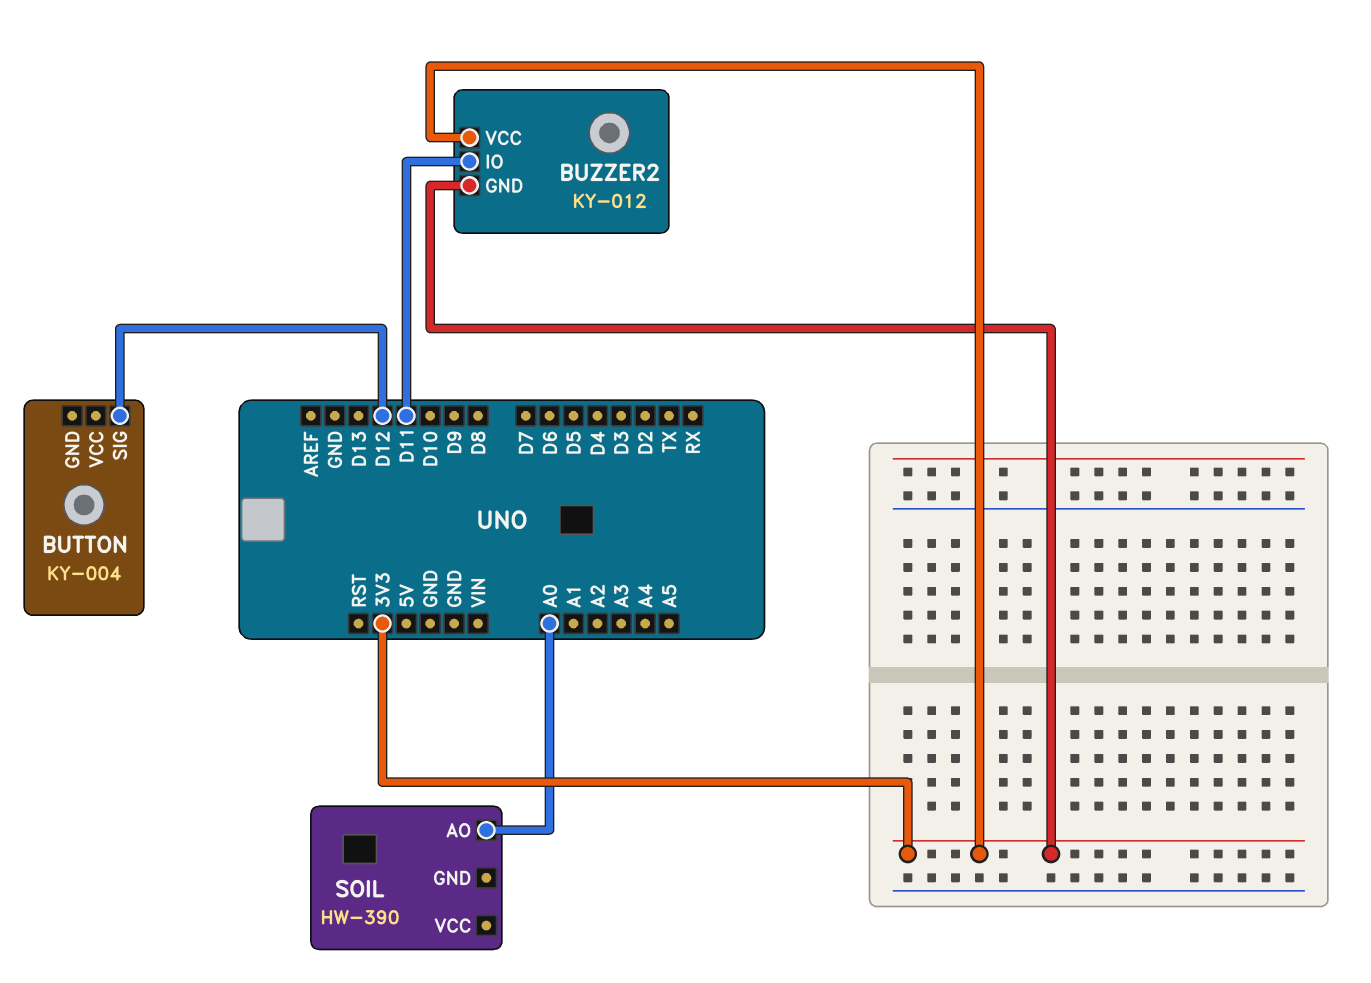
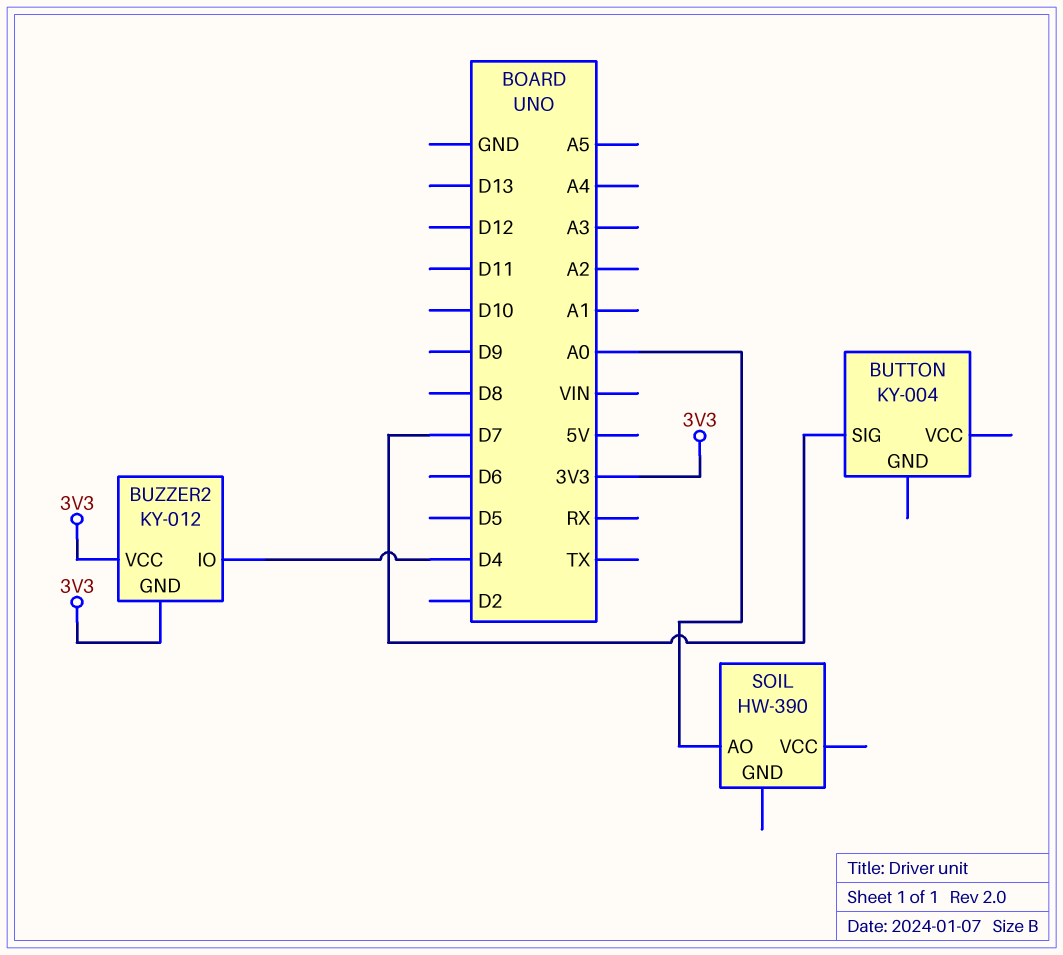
BUTTON pin SIG: D12 -> D7
BUZZER2 pin IO: D11 -> D4

